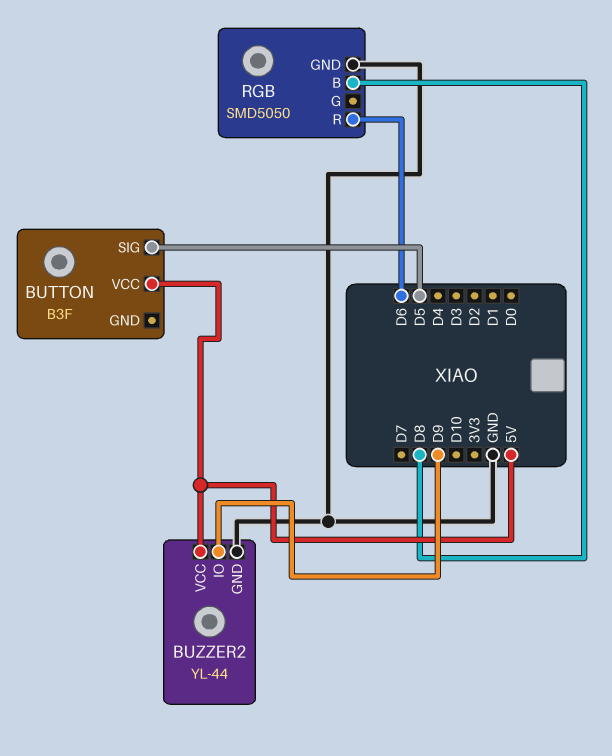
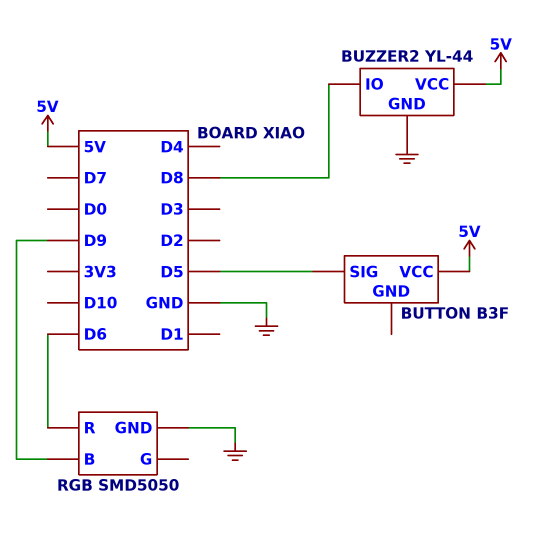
BUZZER2 pin IO: D9 -> D8
RGB pin B: D8 -> D9

